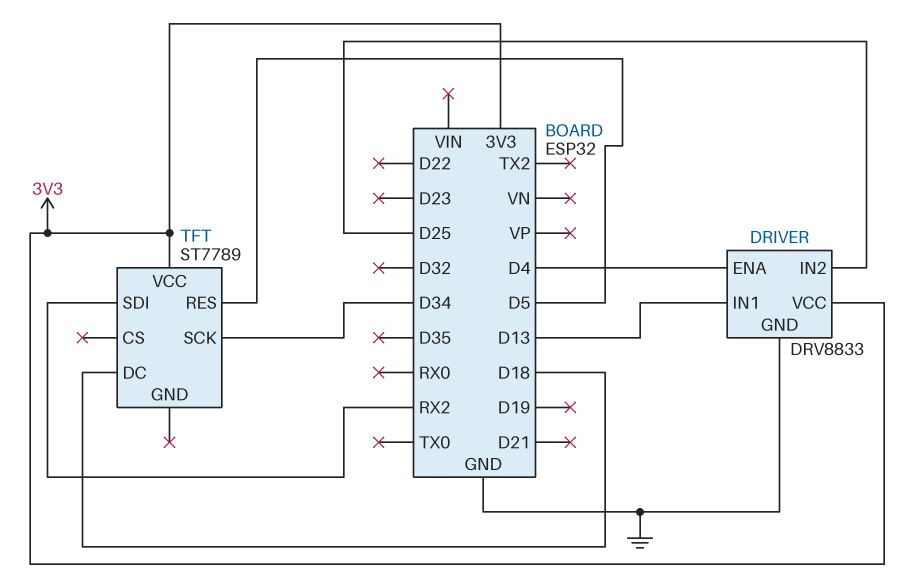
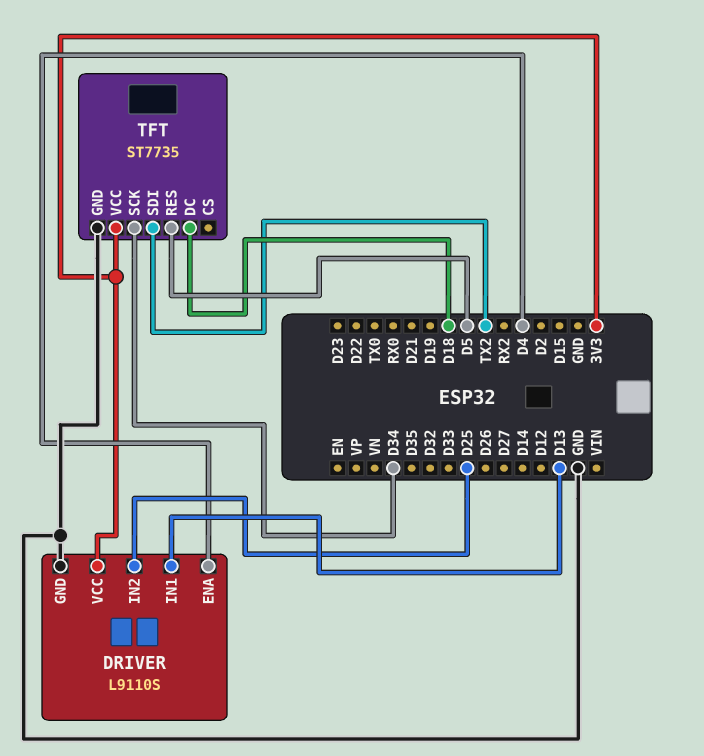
DRIVER: DRV8833 -> L9110S
TFT: ST7789 -> ST7735
TFT pin GND: none -> GND
TFT pin SDI: RX2 -> TX2

